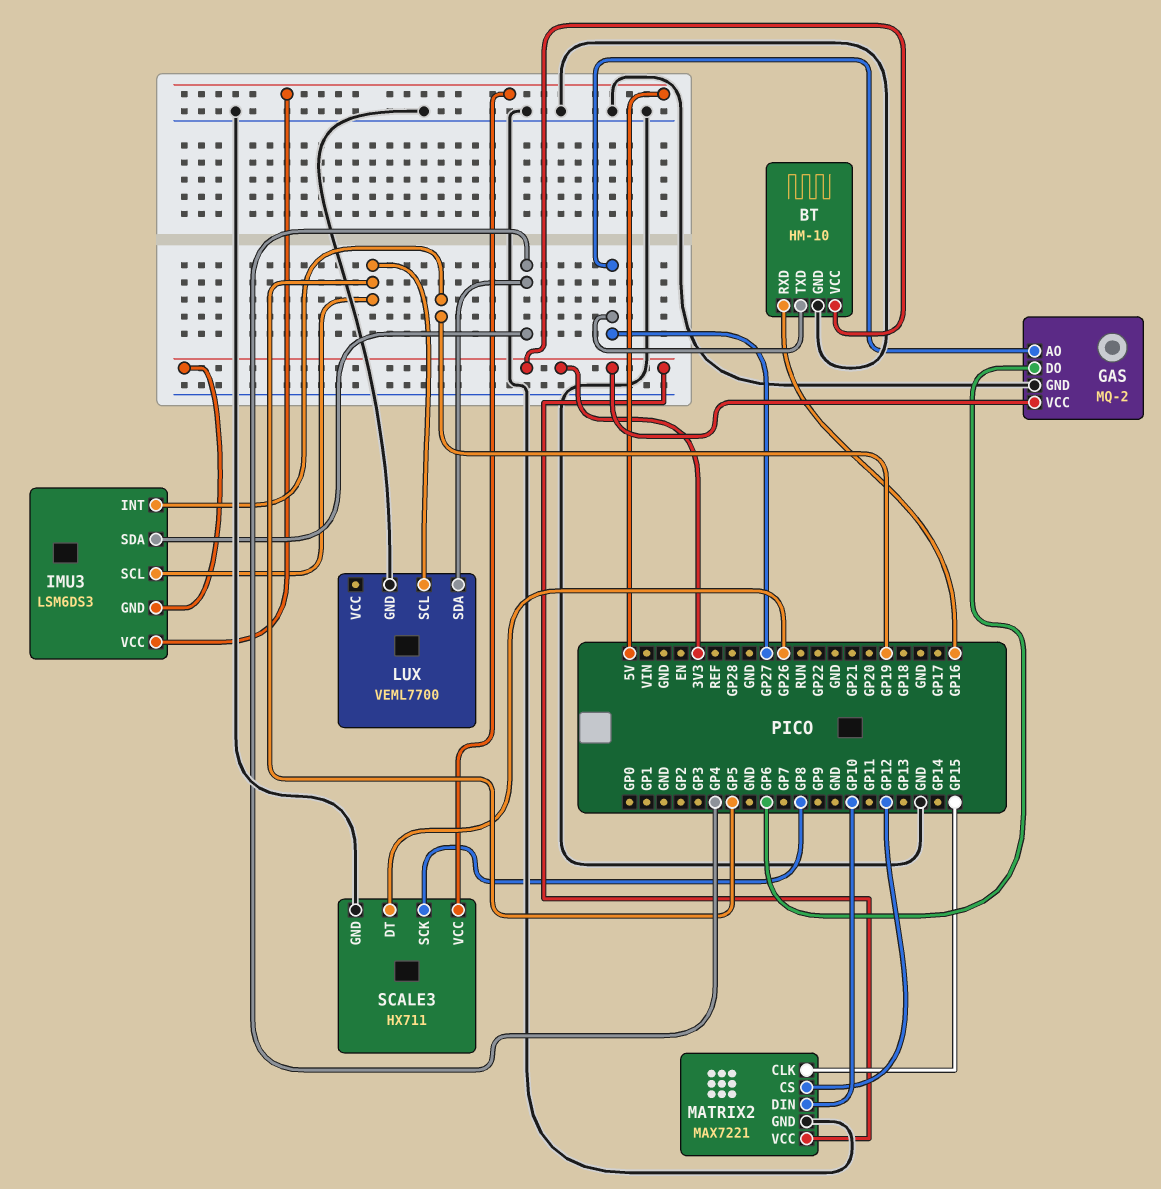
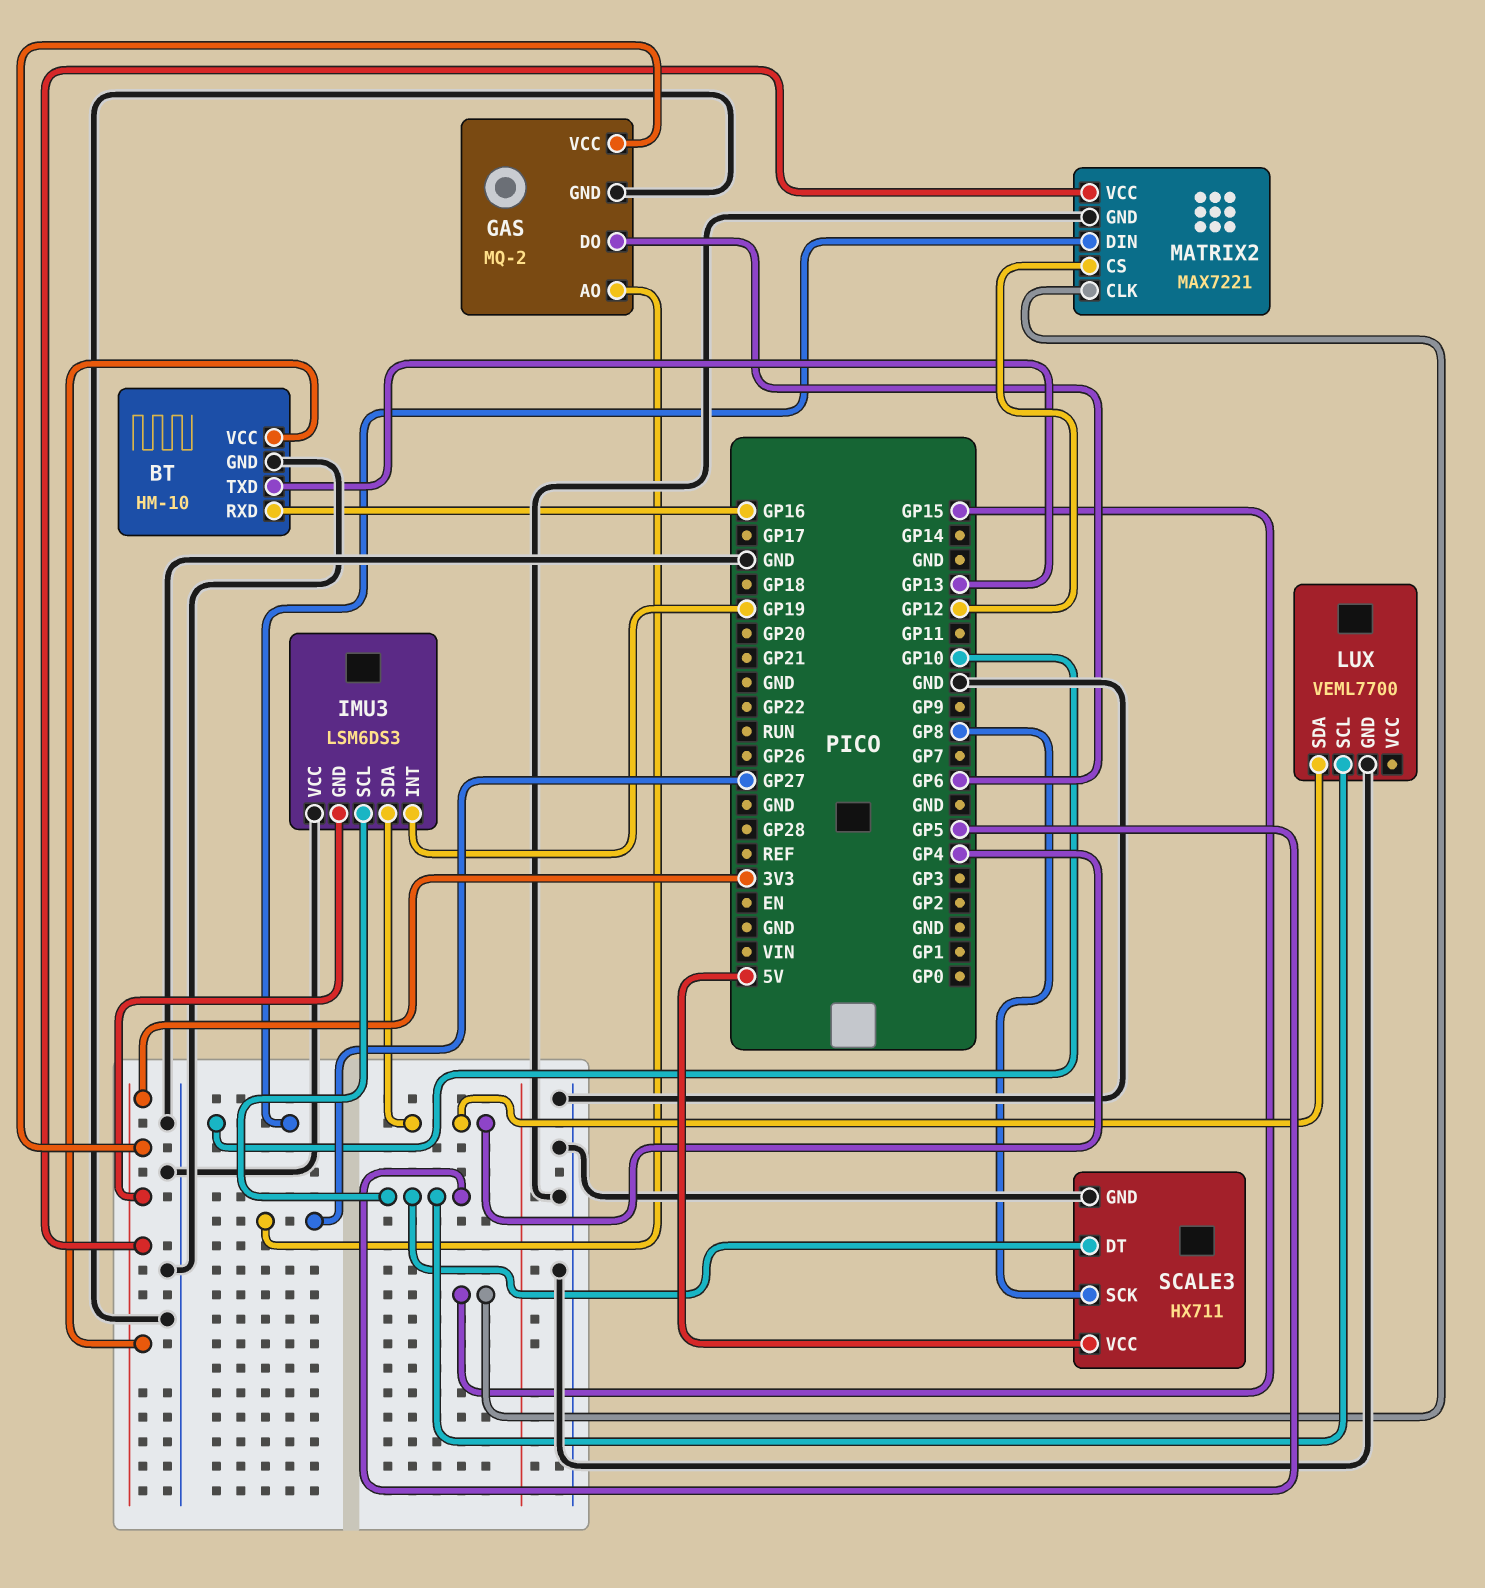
BT pin TXD: GP27 -> GP13
IMU3 pin VCC: 5V -> GND
SCALE3 pin DT: GP26 -> GP5

